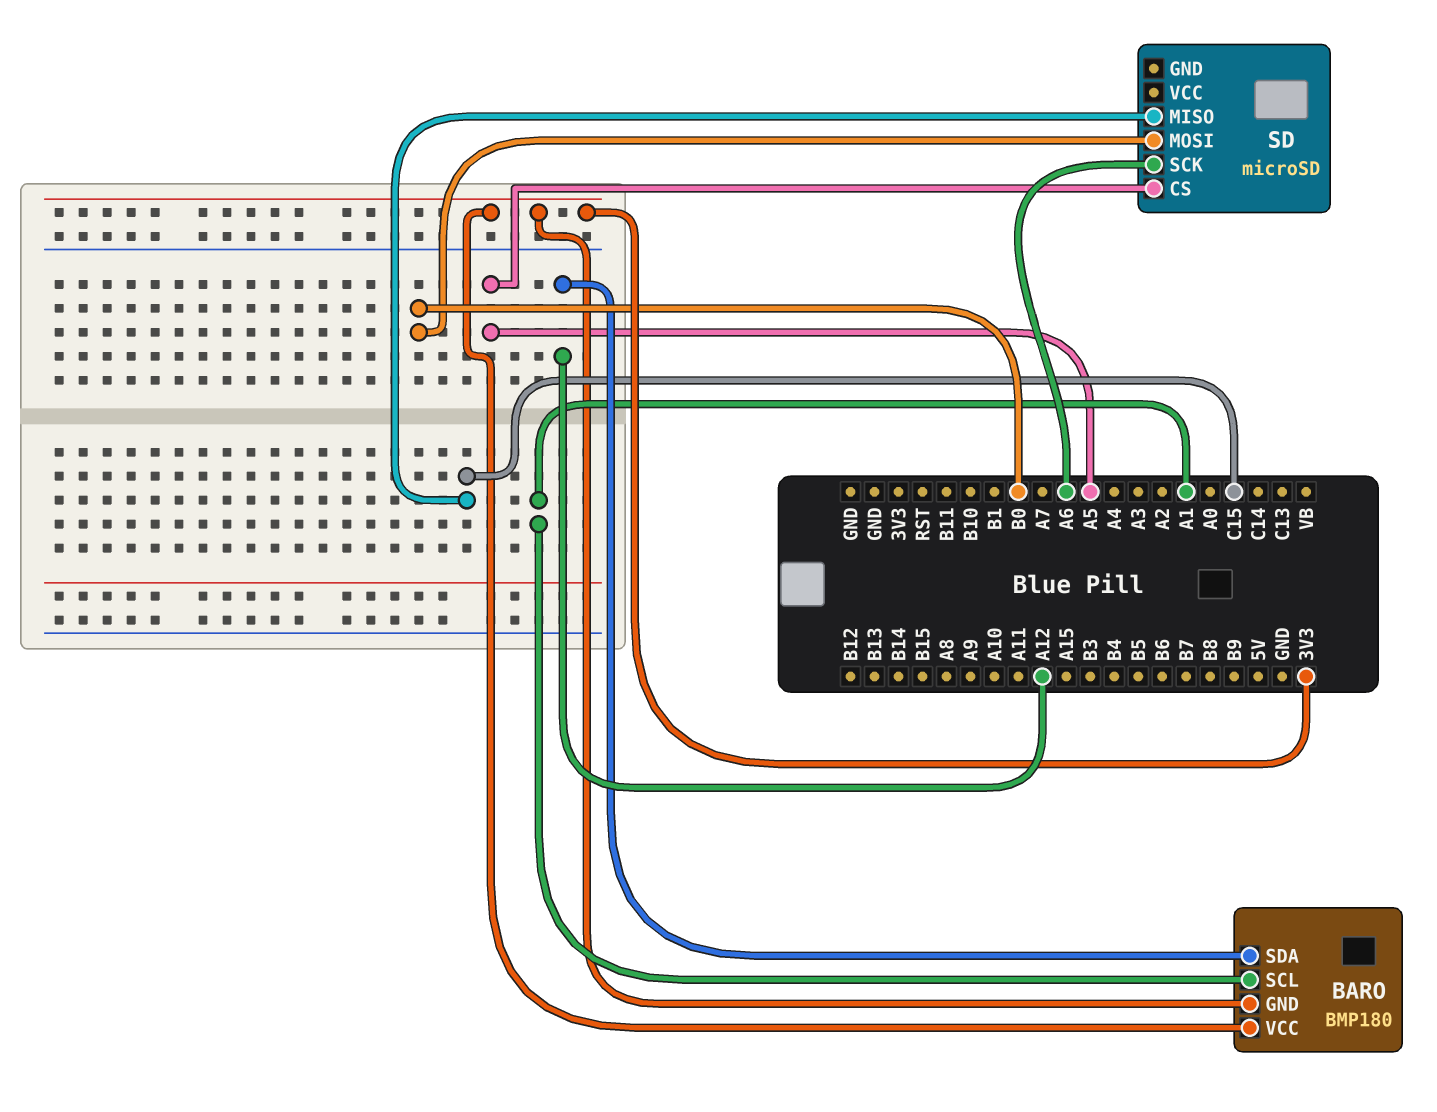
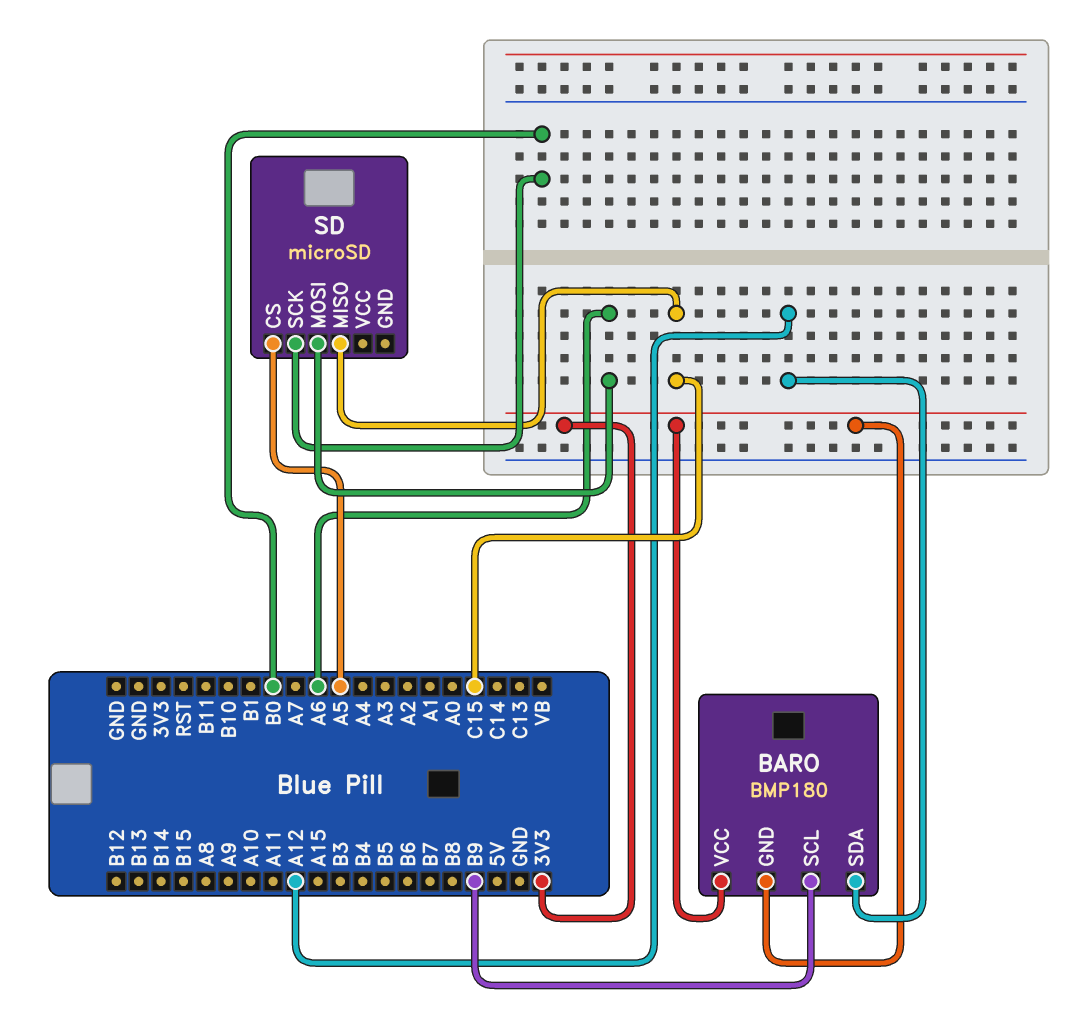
BARO pin SCL: A1 -> B9
SD pin MOSI: B0 -> A6
SD pin SCK: A6 -> B0

